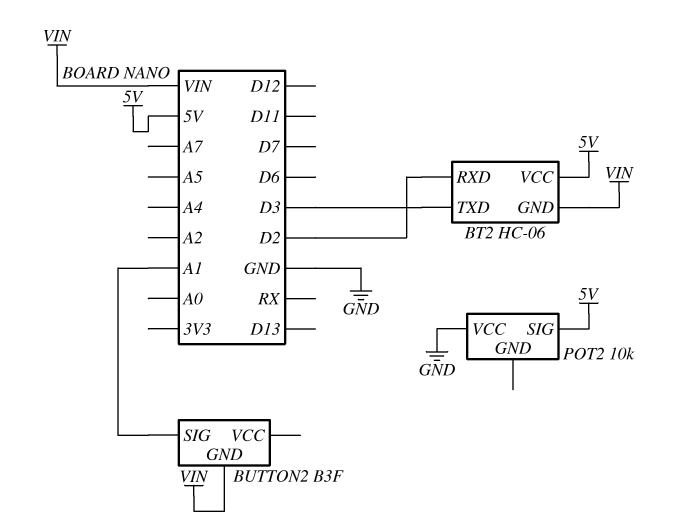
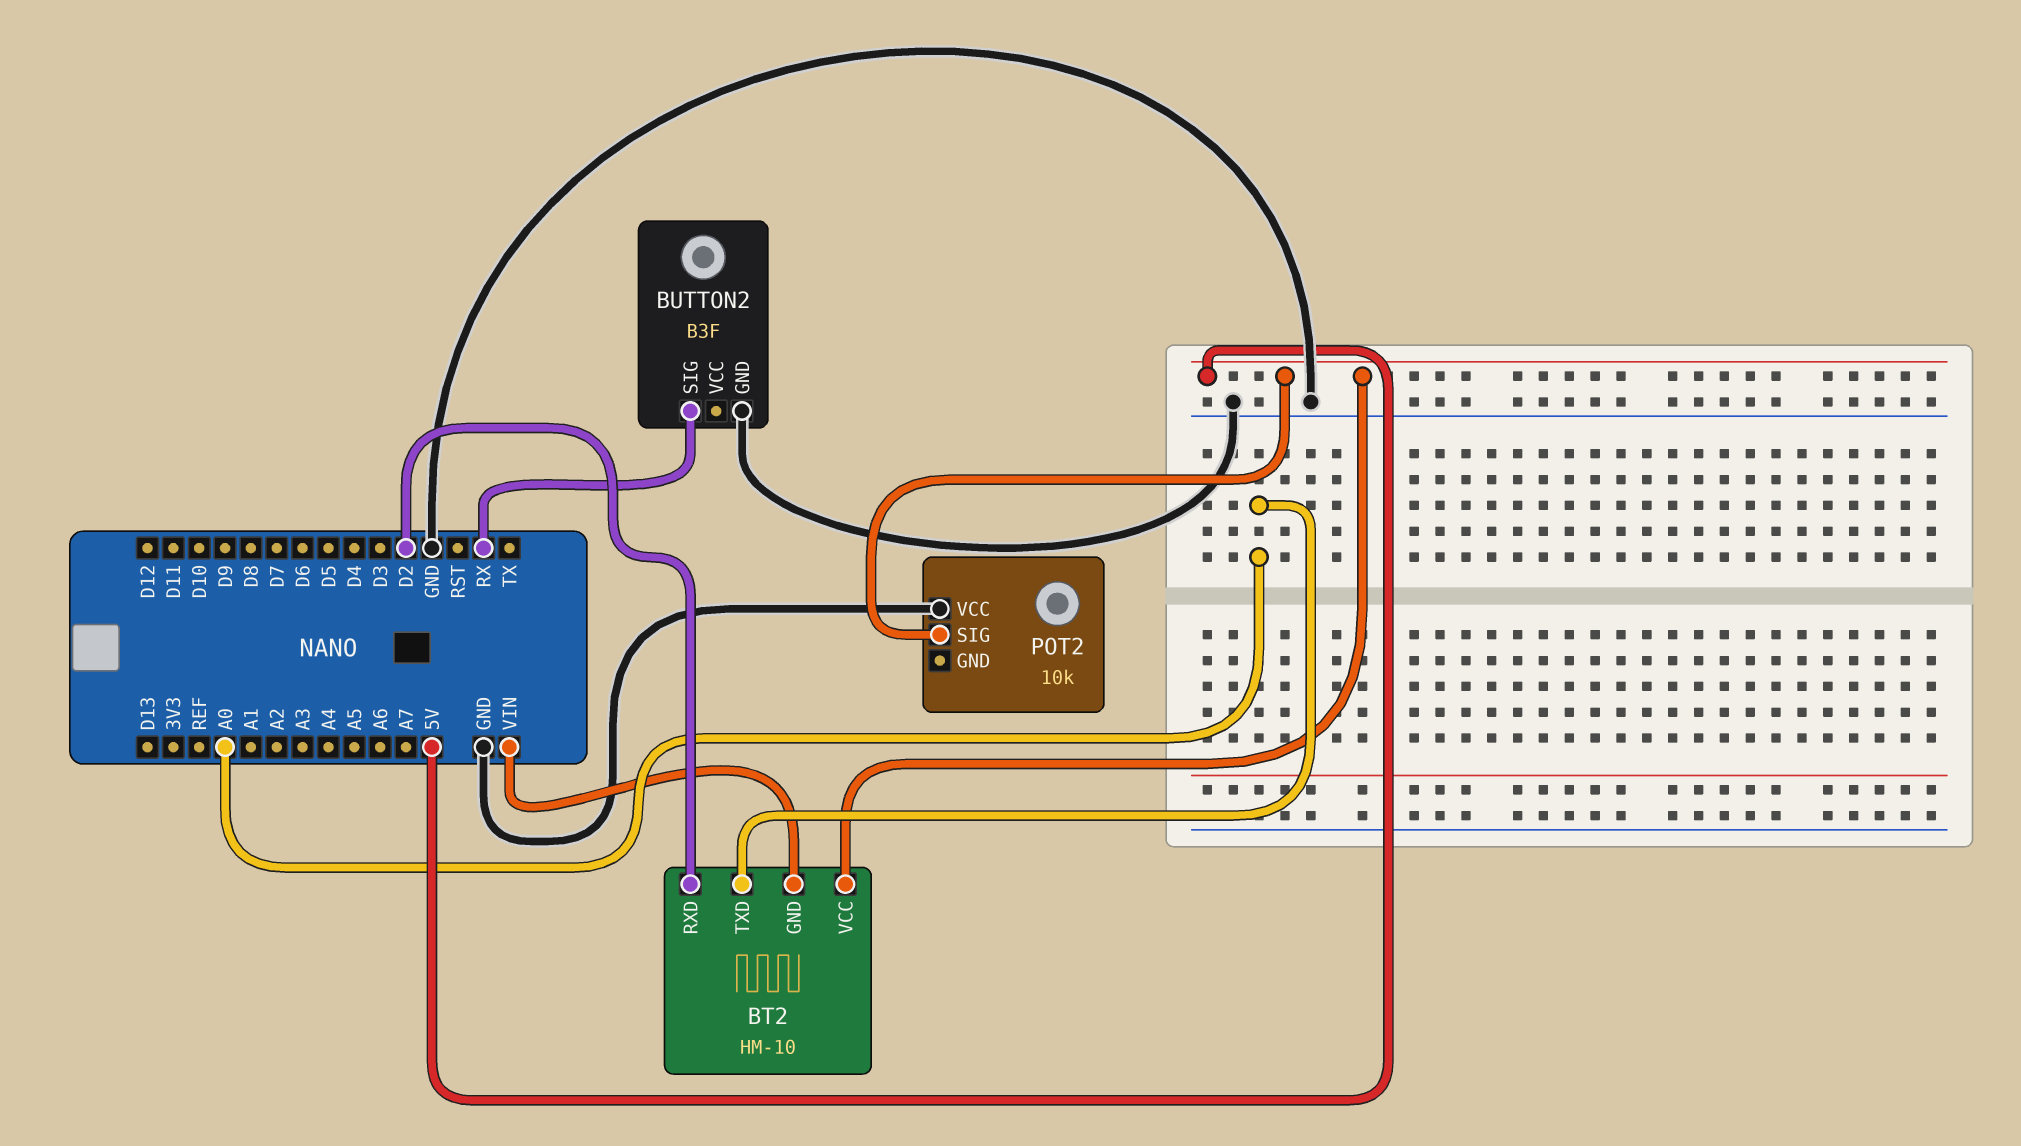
BT2: HC-06 -> HM-10
BT2 pin TXD: D3 -> A0
BUTTON2 pin GND: VIN -> GND
BUTTON2 pin SIG: A1 -> RX

